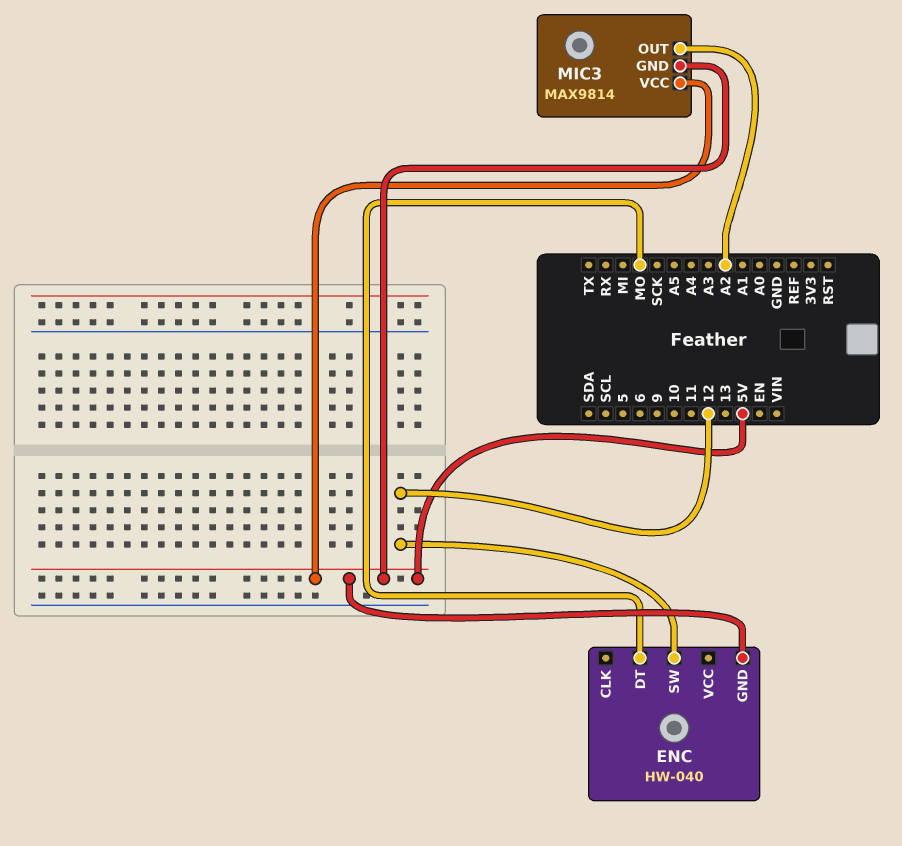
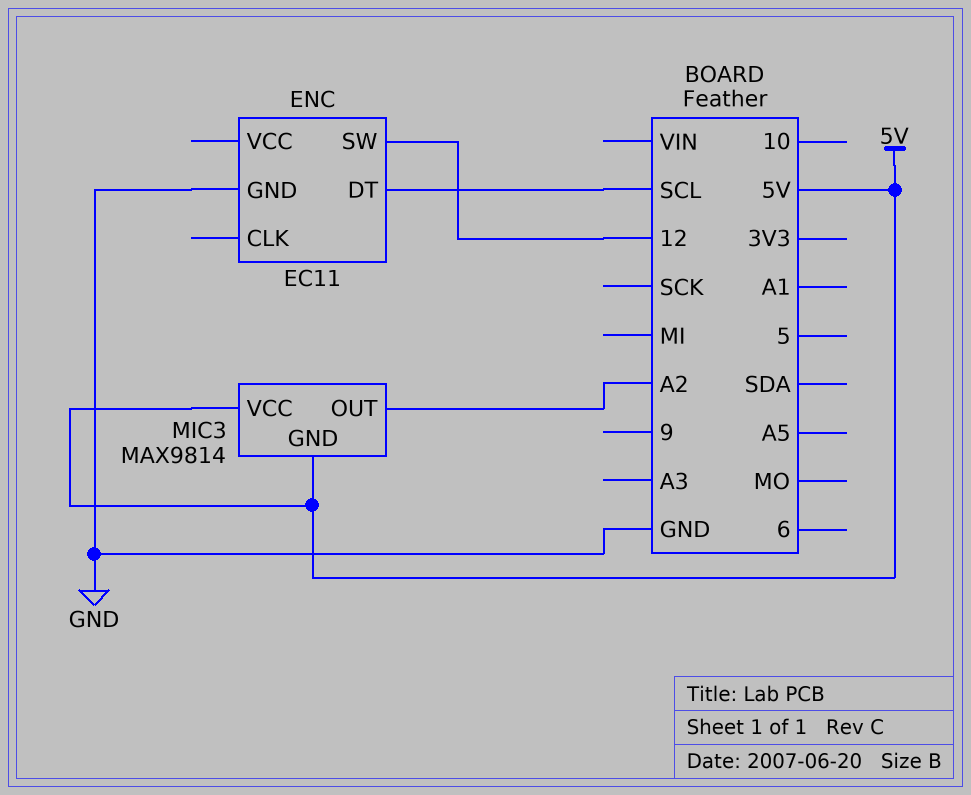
ENC: HW-040 -> EC11
ENC pin DT: MO -> SCL
ENC pin GND: 5V -> GND

